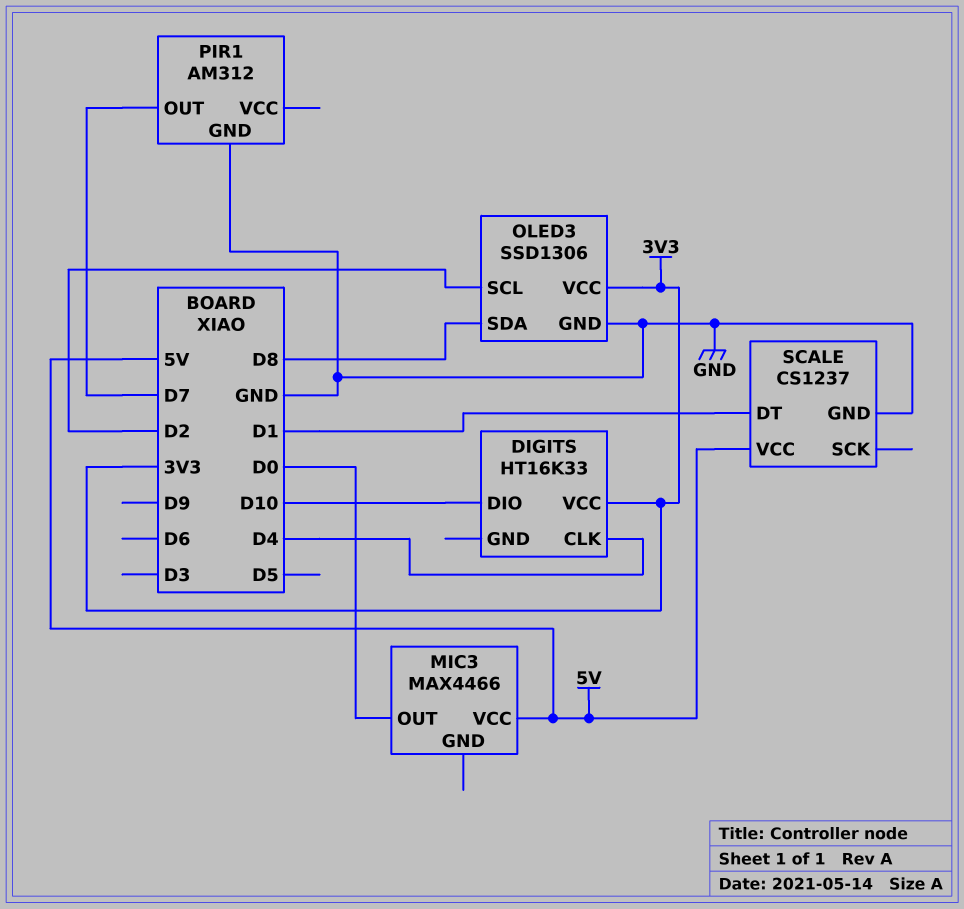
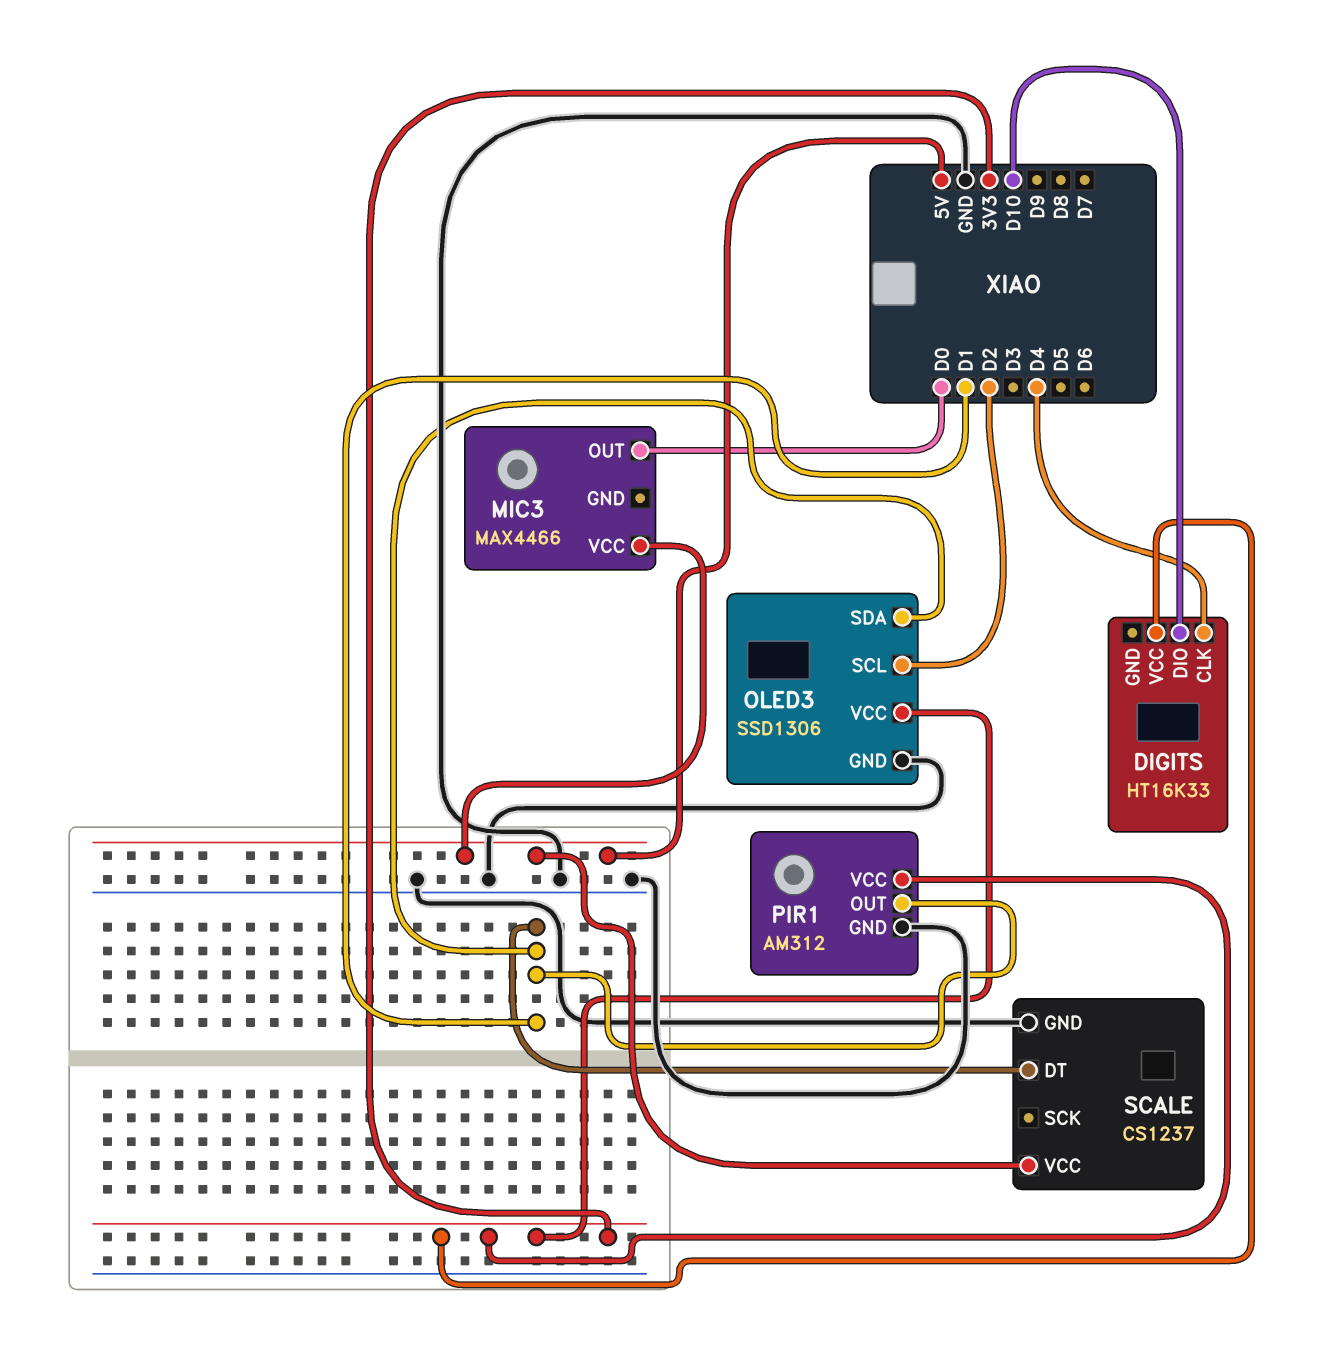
OLED3 pin SDA: D8 -> D1
PIR1 pin OUT: D7 -> D1
PIR1 pin VCC: none -> 3V3

